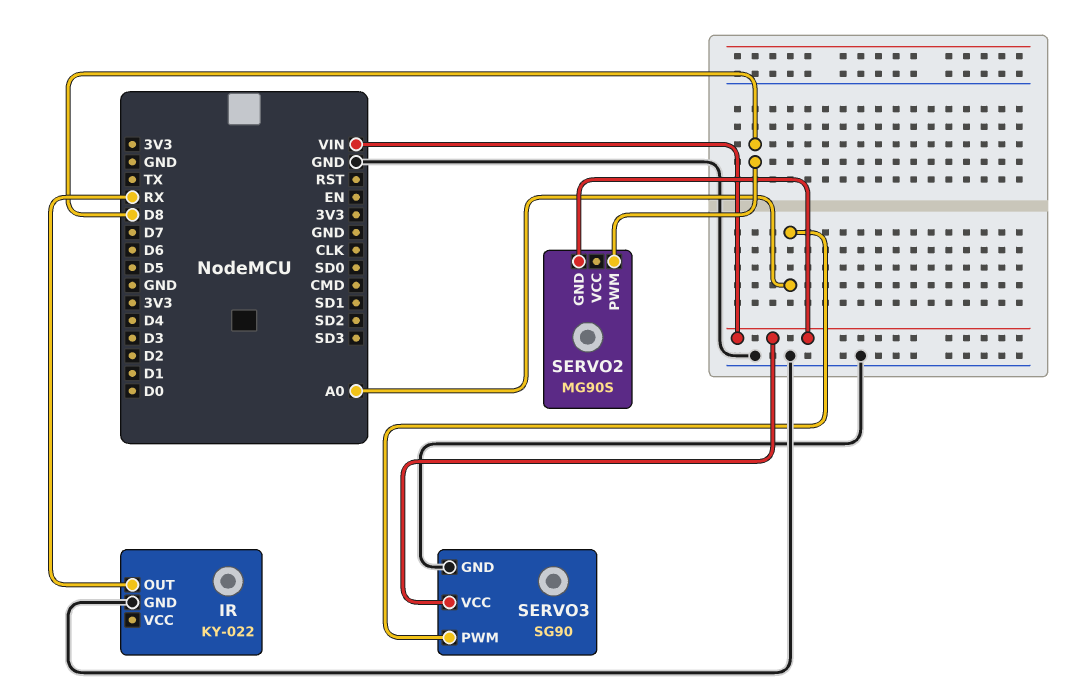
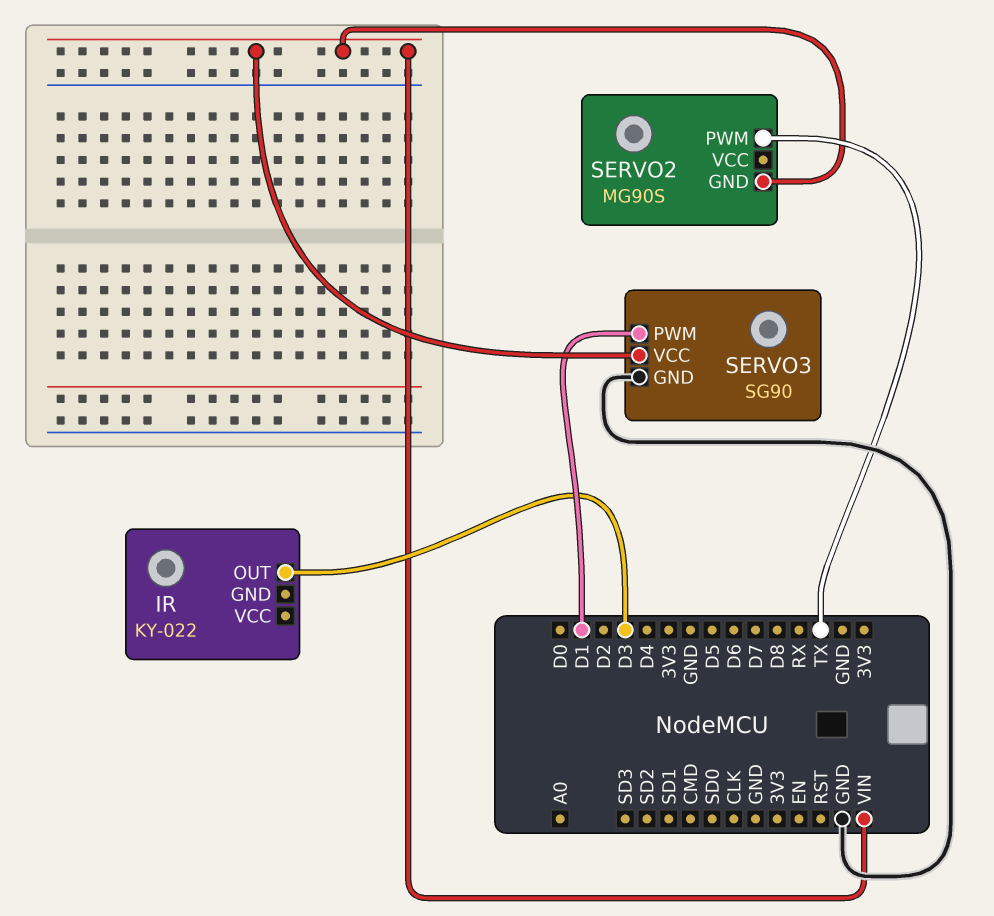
IR pin GND: GND -> none
IR pin OUT: RX -> D3
SERVO2 pin PWM: D8 -> TX
SERVO3 pin PWM: A0 -> D1

